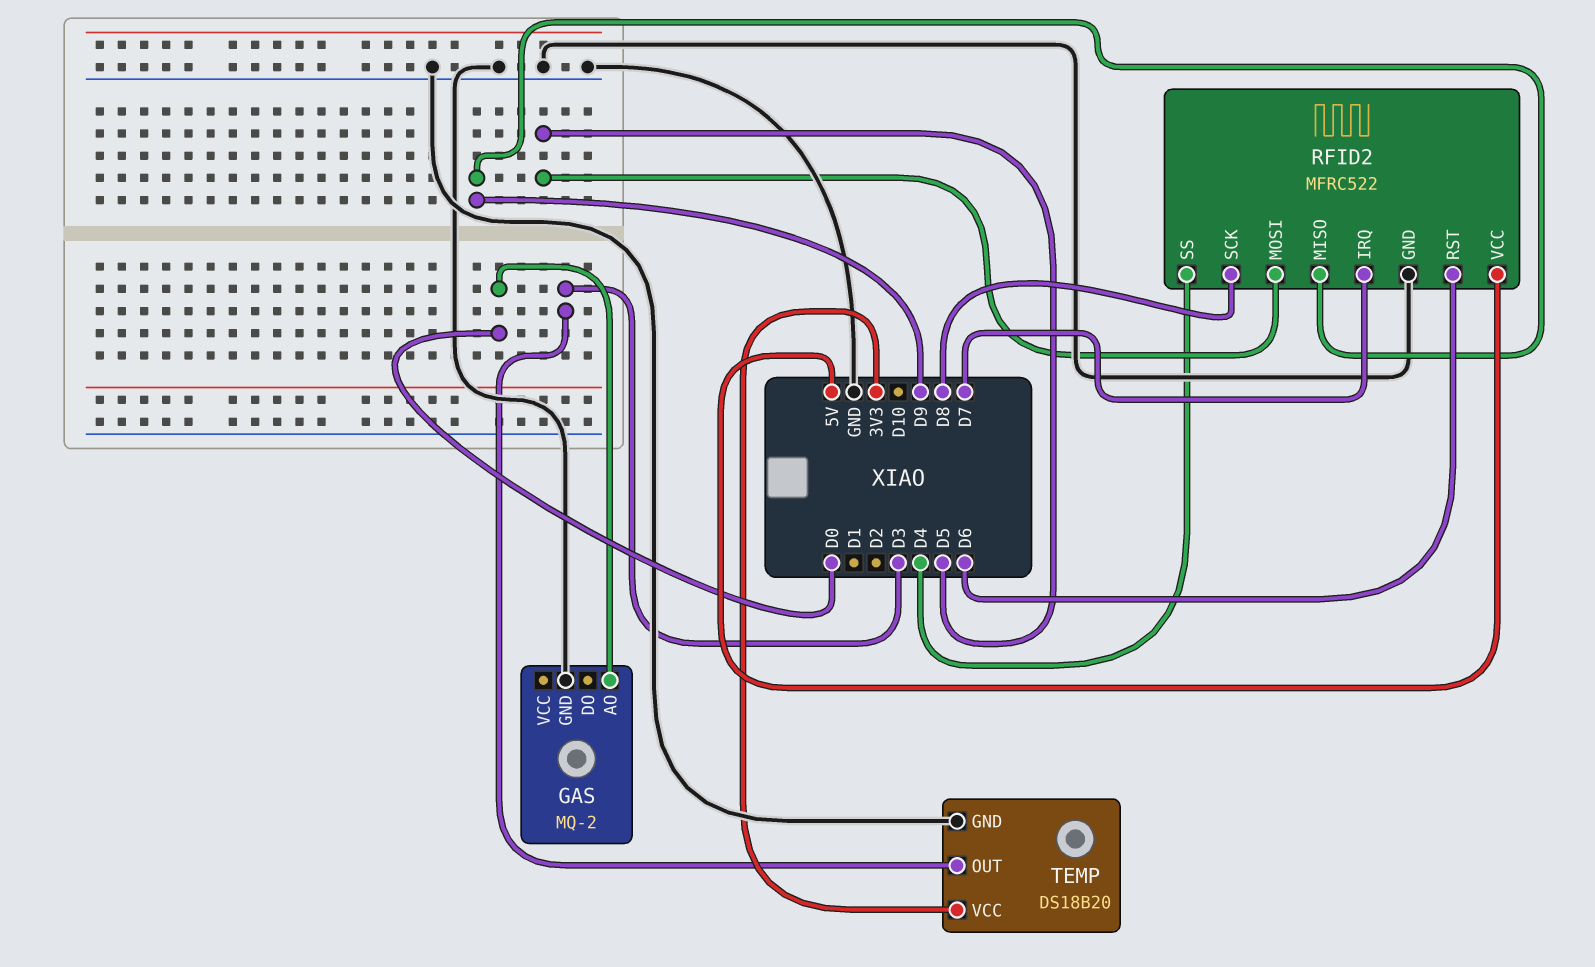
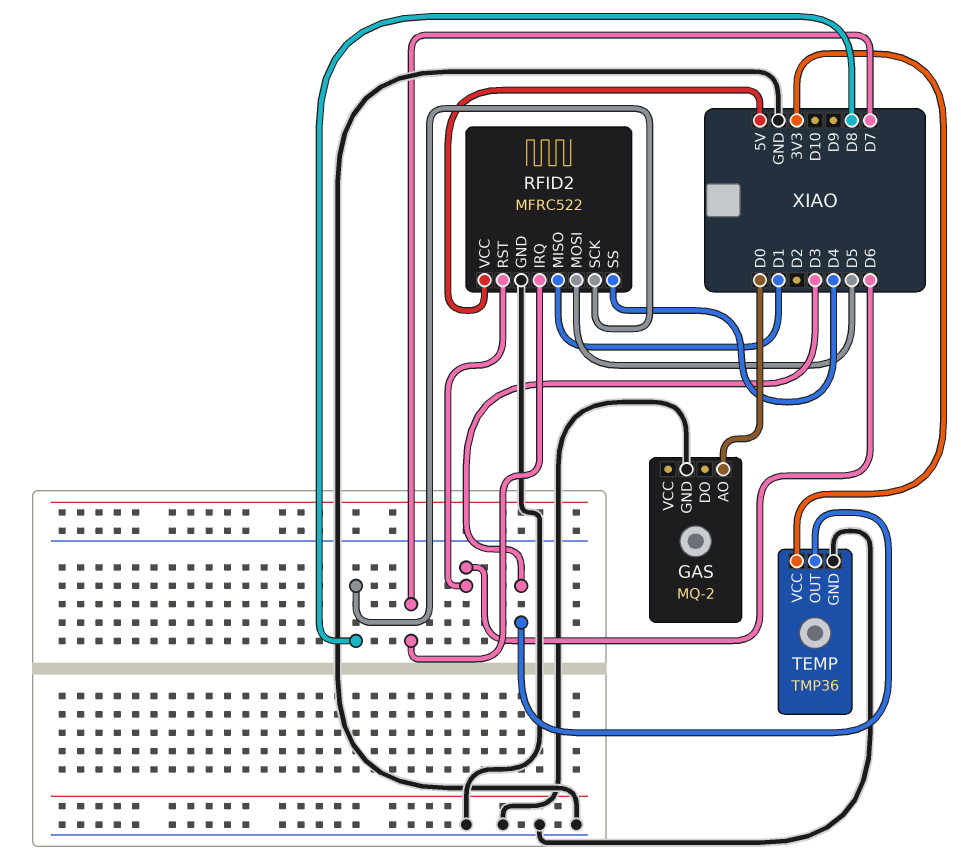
RFID2 pin MISO: D9 -> D1
TEMP: DS18B20 -> TMP36

